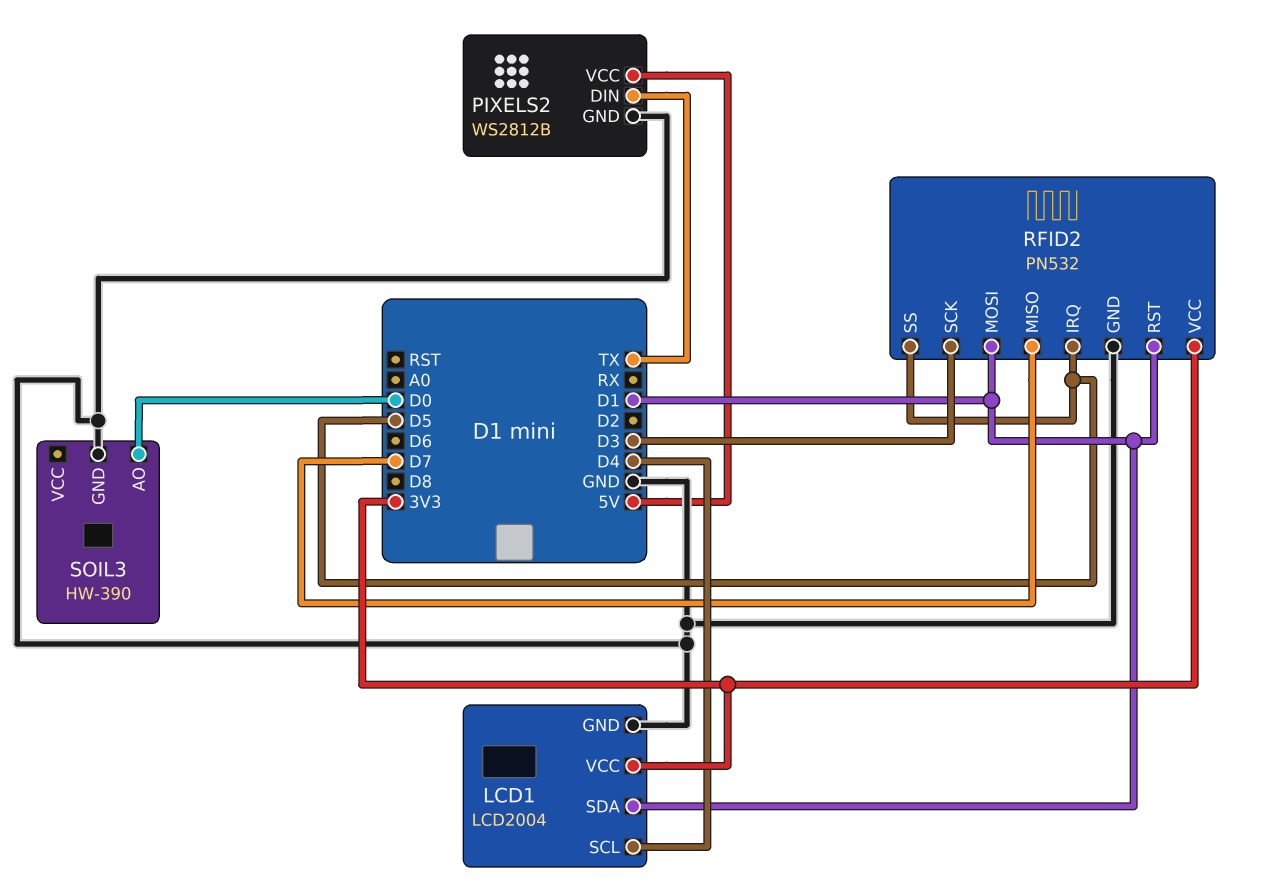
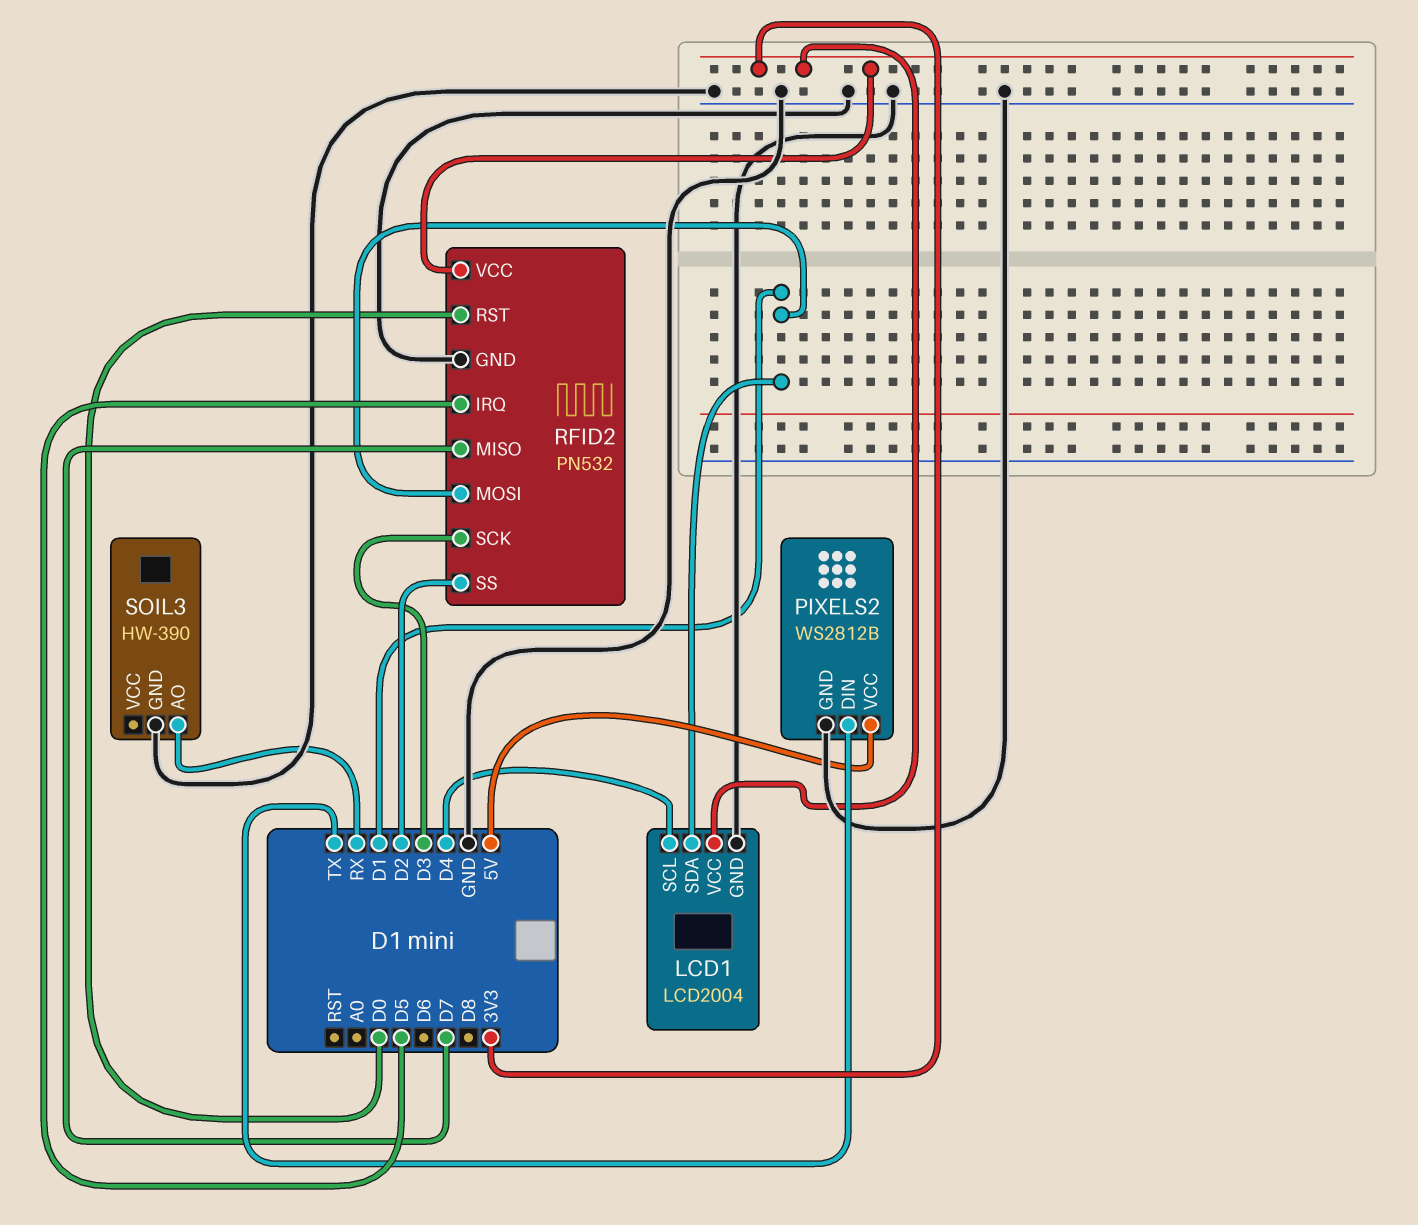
RFID2 pin RST: D1 -> D0
RFID2 pin SS: D5 -> D2
SOIL3 pin AO: D0 -> RX

